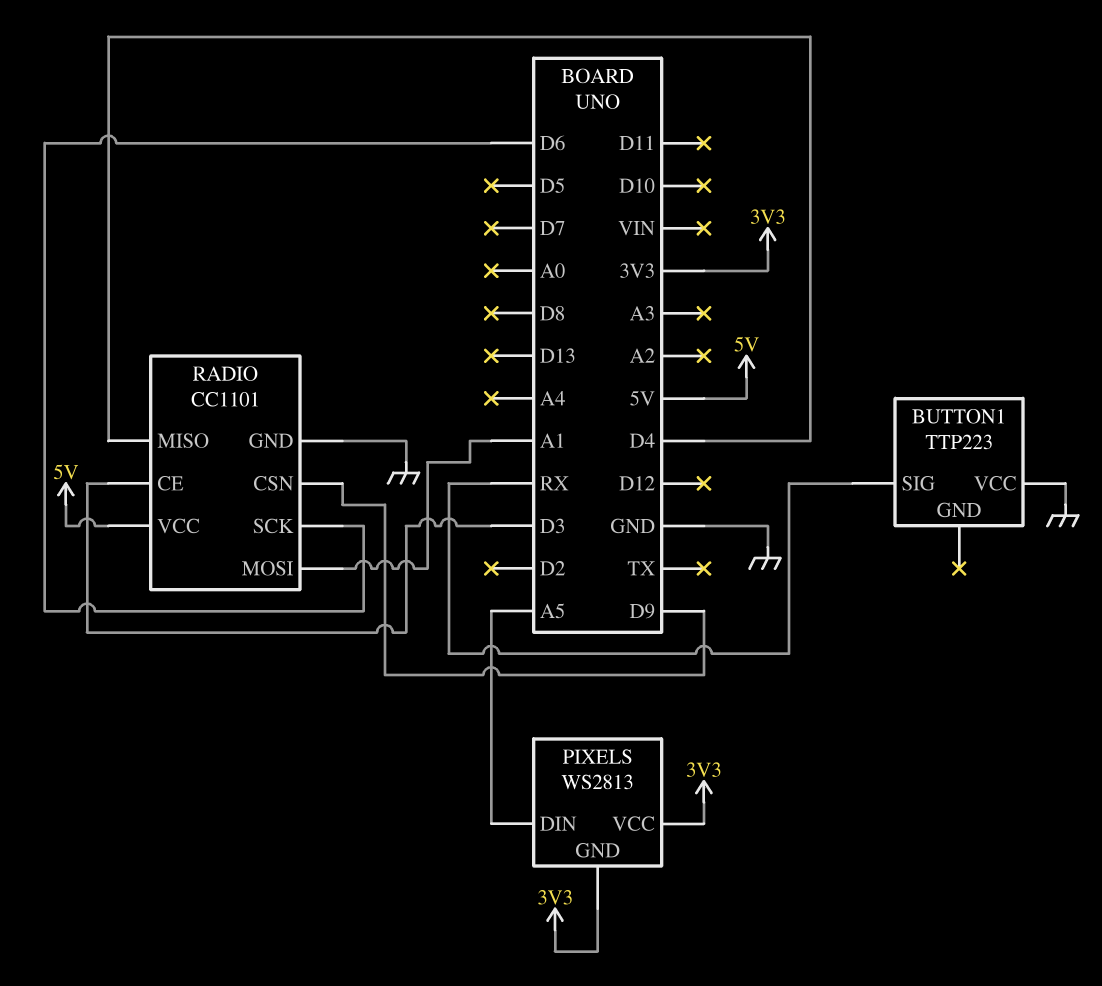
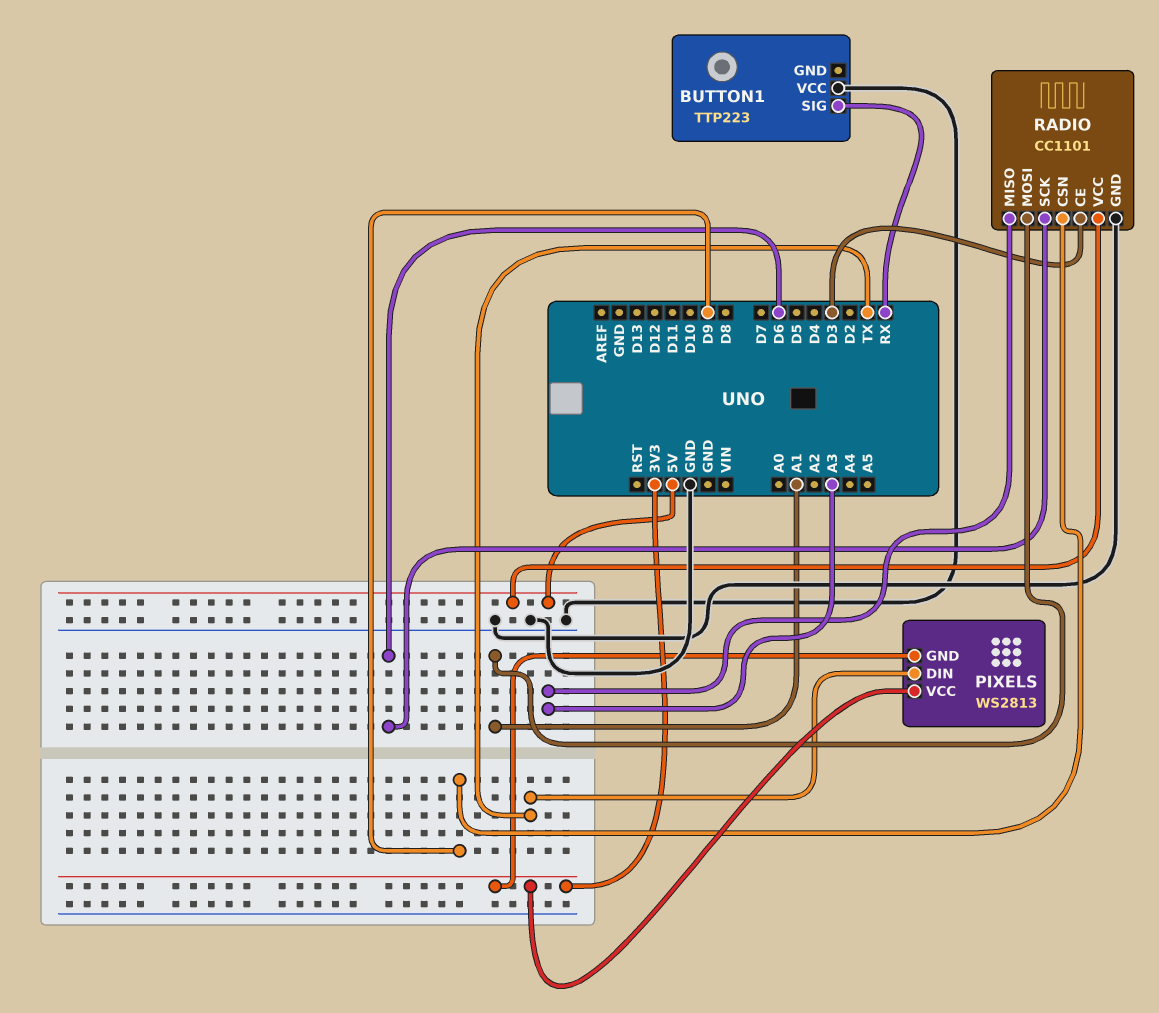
PIXELS pin DIN: A5 -> TX
RADIO pin MISO: D4 -> A3

